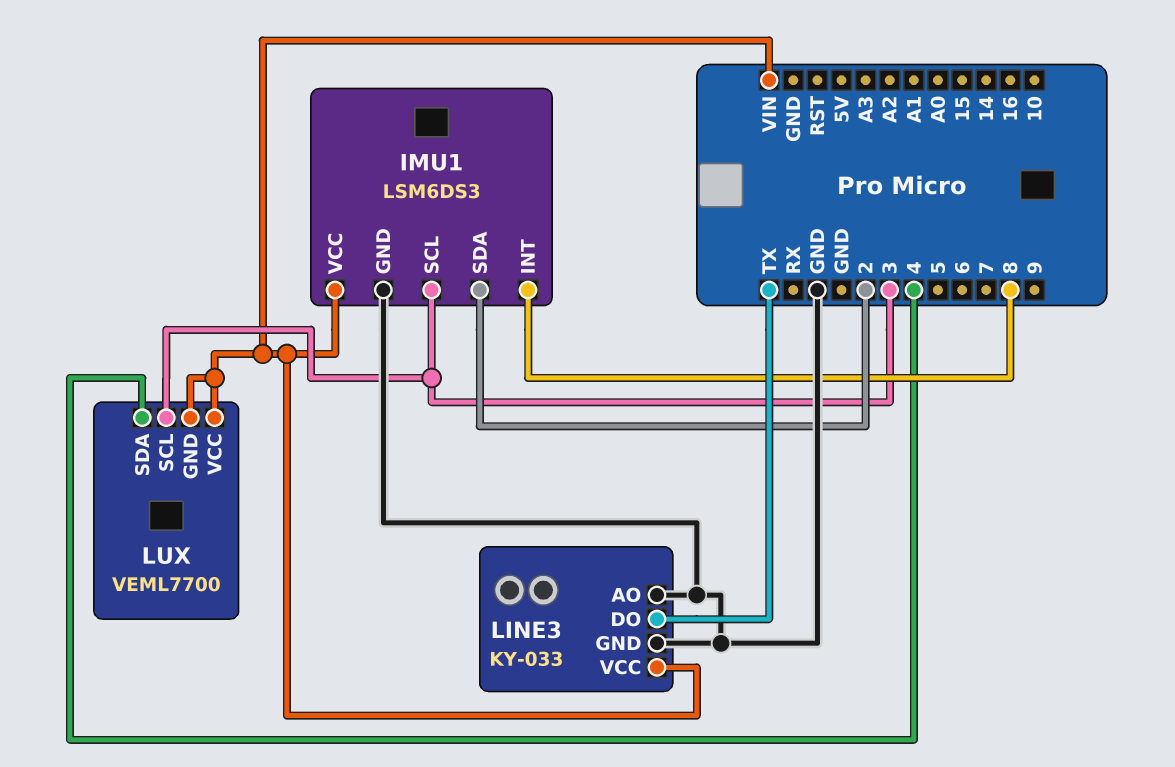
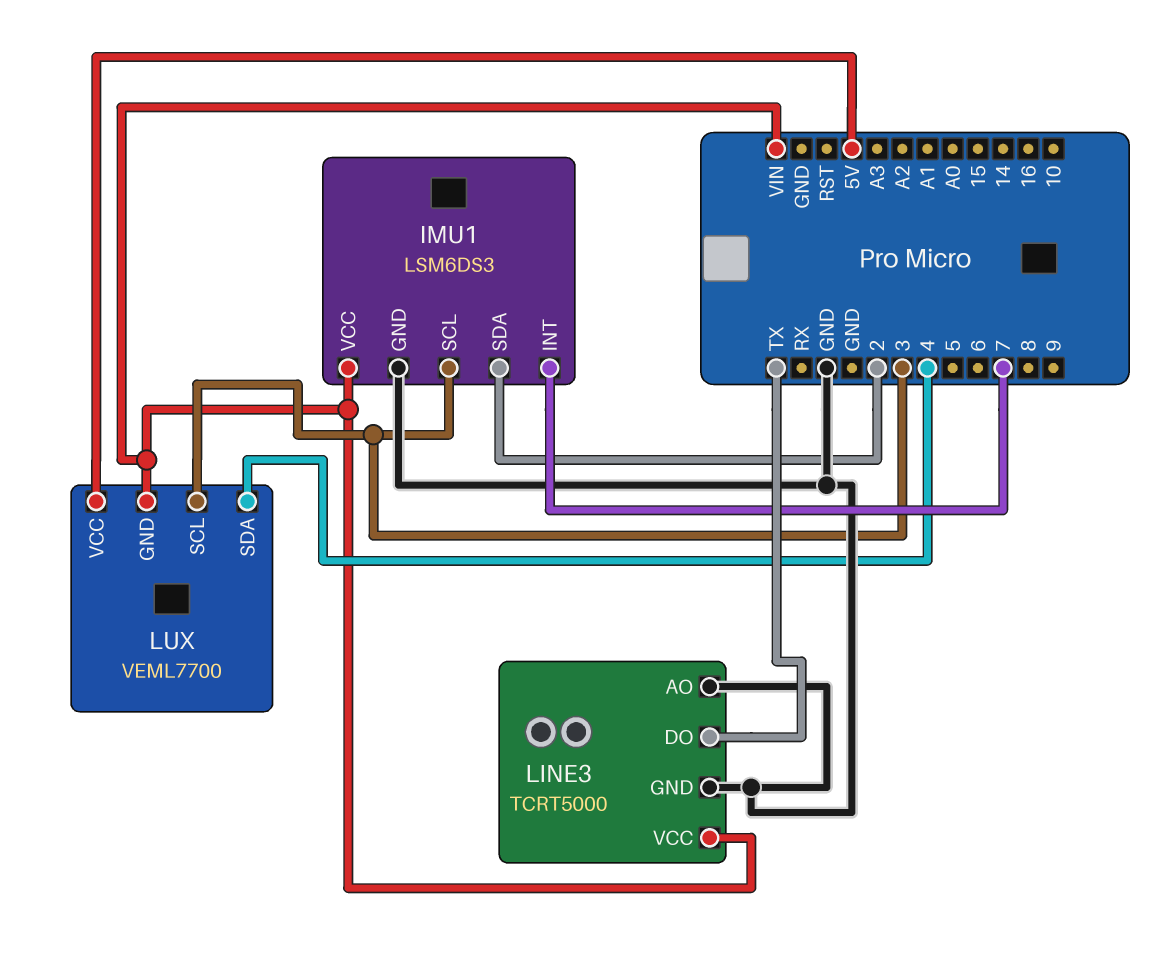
IMU1 pin INT: 8 -> 7
LINE3: KY-033 -> TCRT5000
LUX pin VCC: VIN -> 5V

